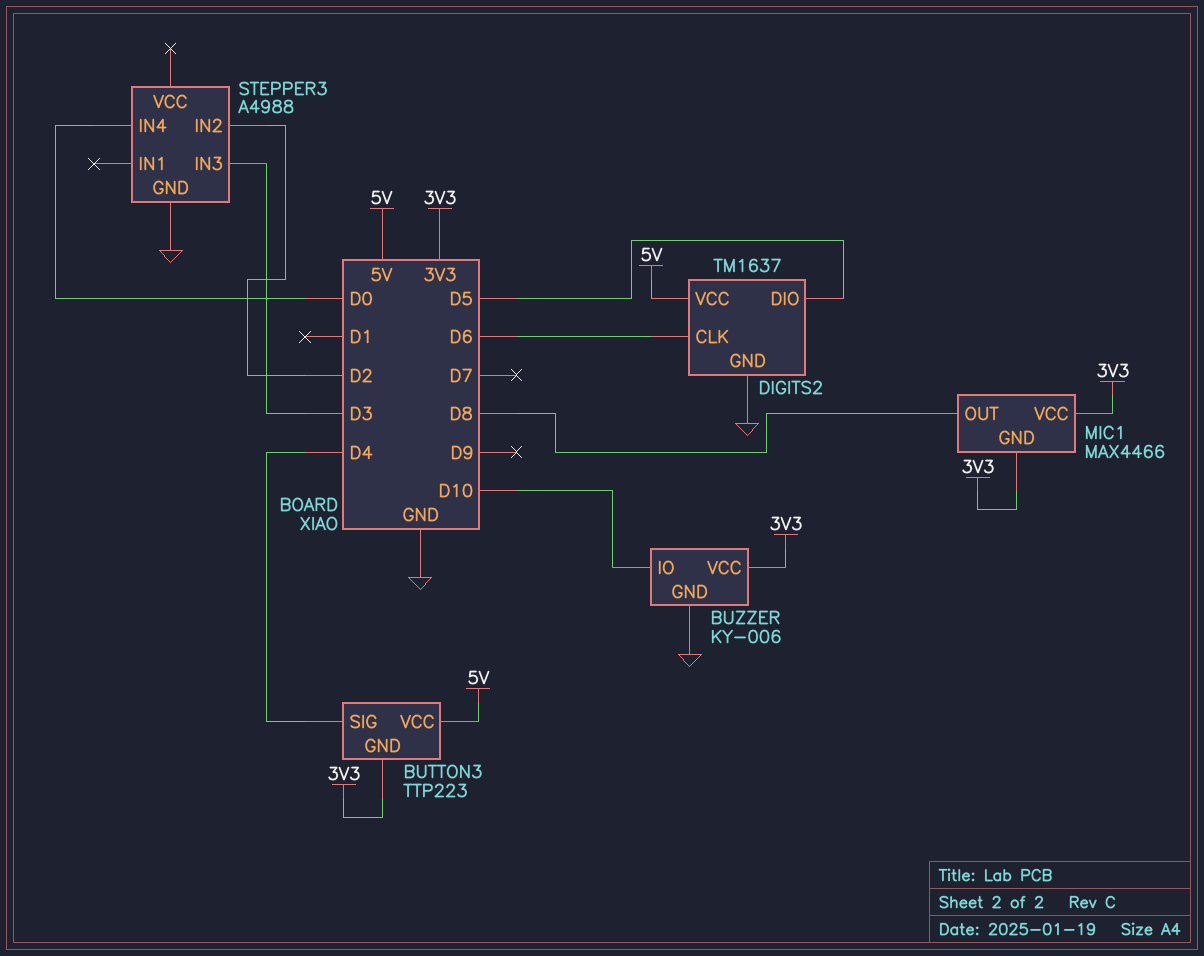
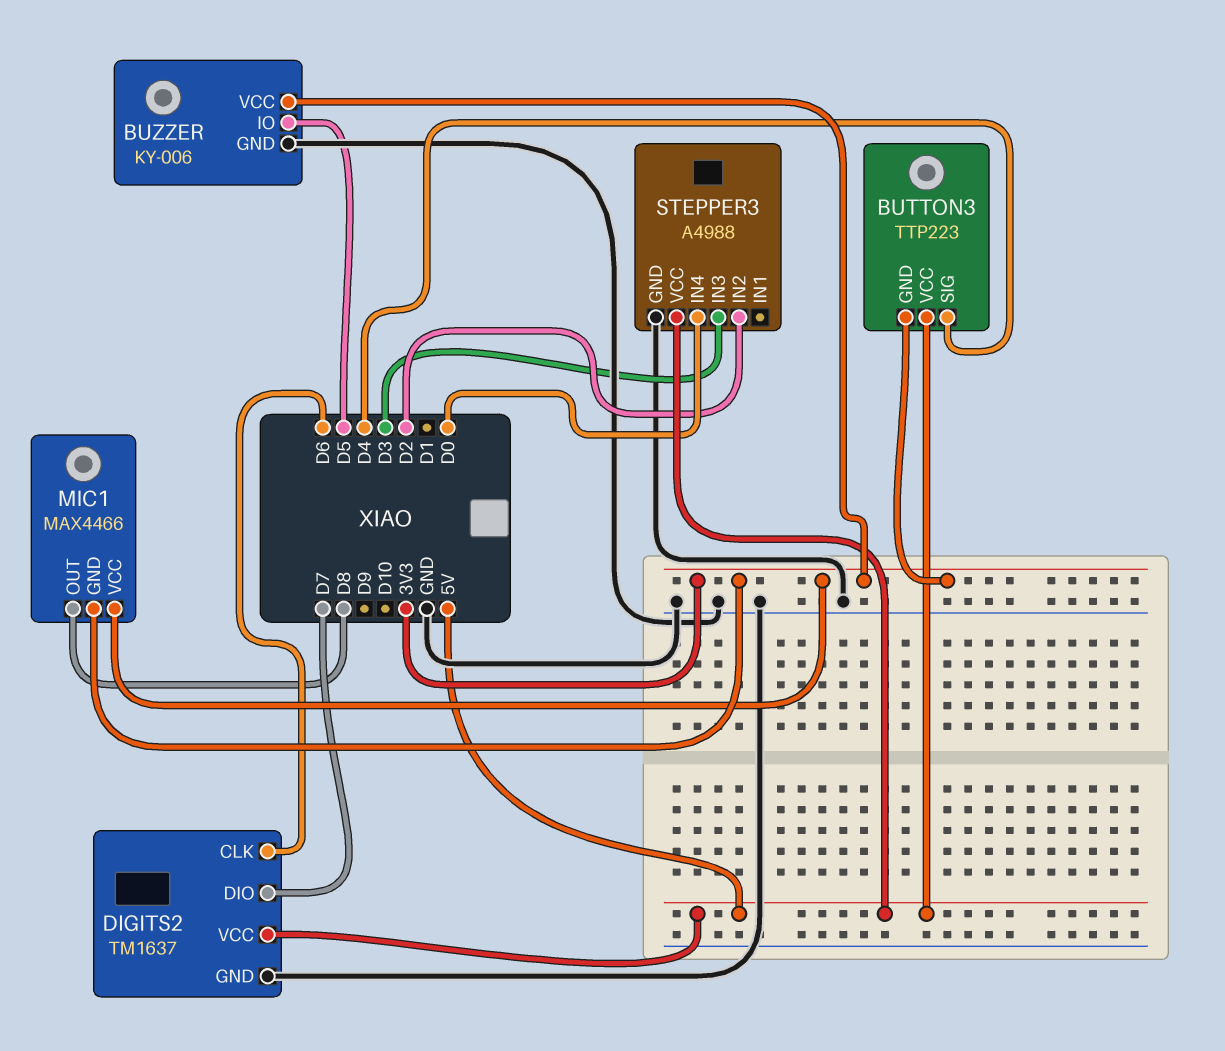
BUZZER pin IO: D10 -> D5
DIGITS2 pin DIO: D5 -> D7
STEPPER3 pin VCC: none -> 5V

